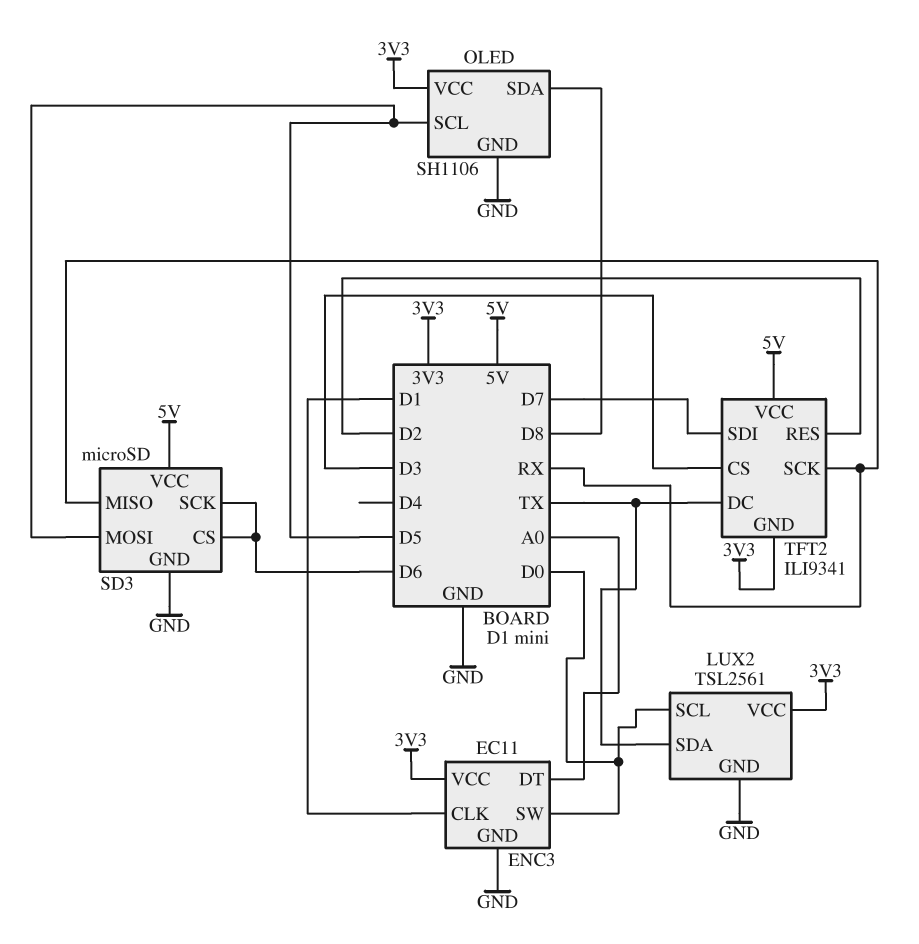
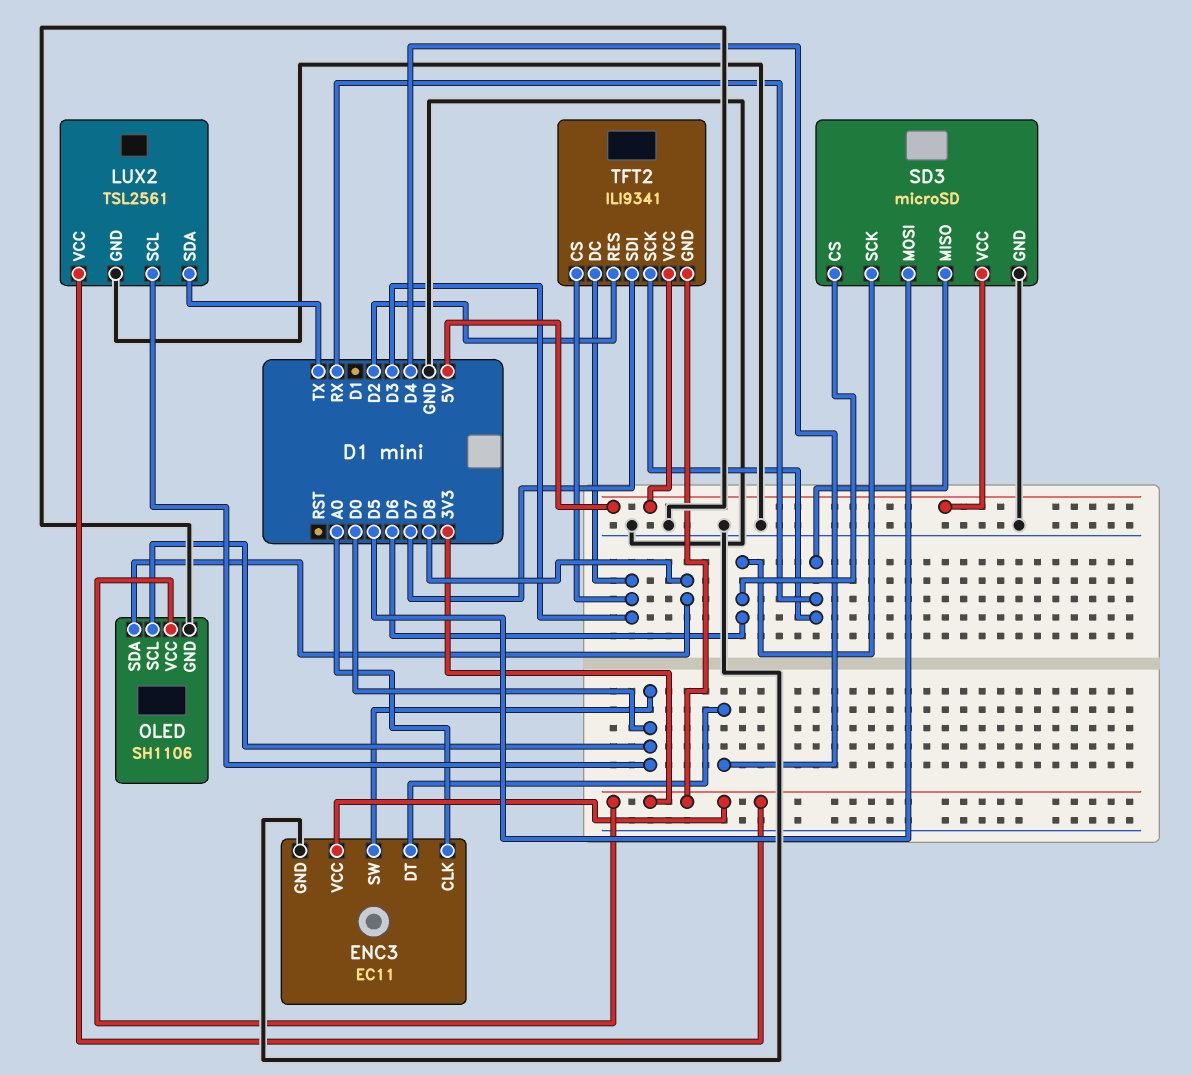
ENC3 pin CLK: D1 -> A0
ENC3 pin DT: A0 -> D4
OLED pin SCL: D5 -> D0
TFT2 pin DC: TX -> D3

